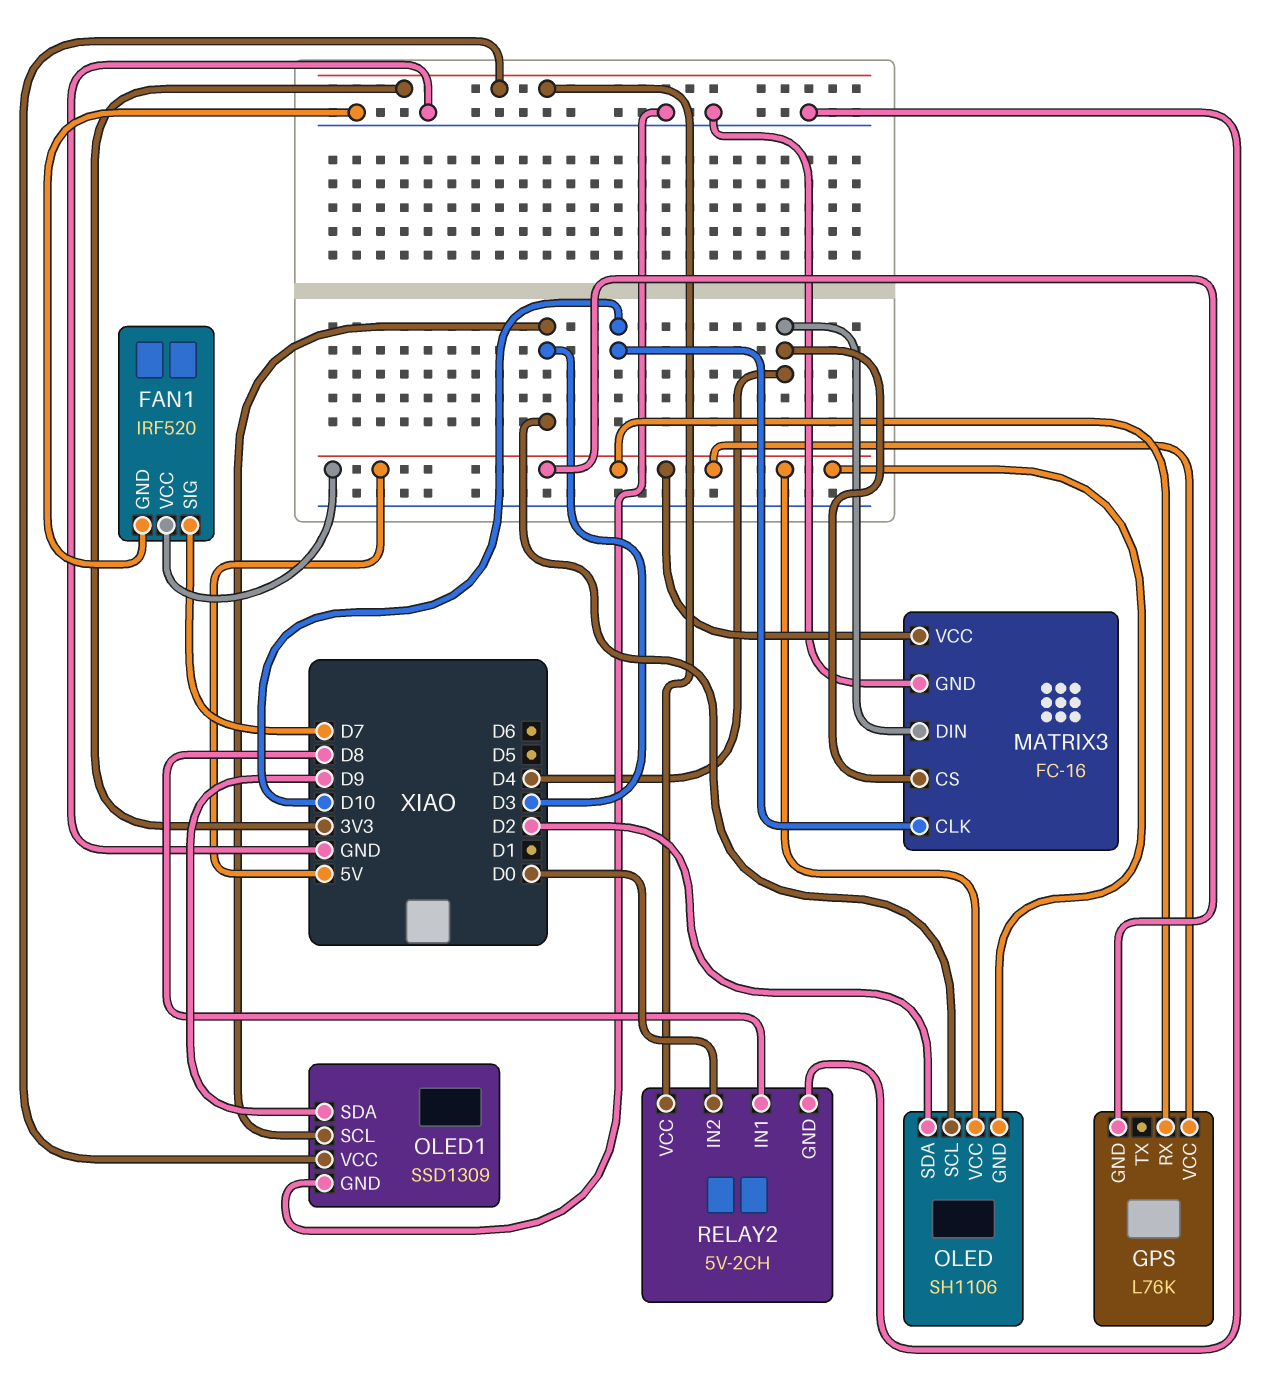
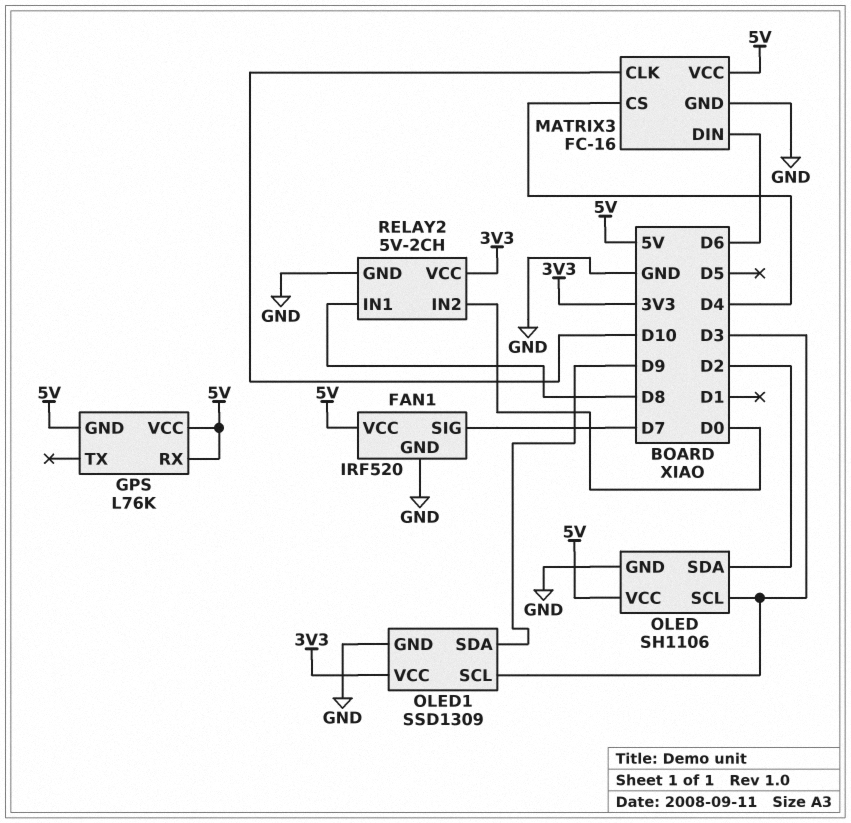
MATRIX3 pin DIN: D4 -> D6
OLED pin GND: 5V -> GND

